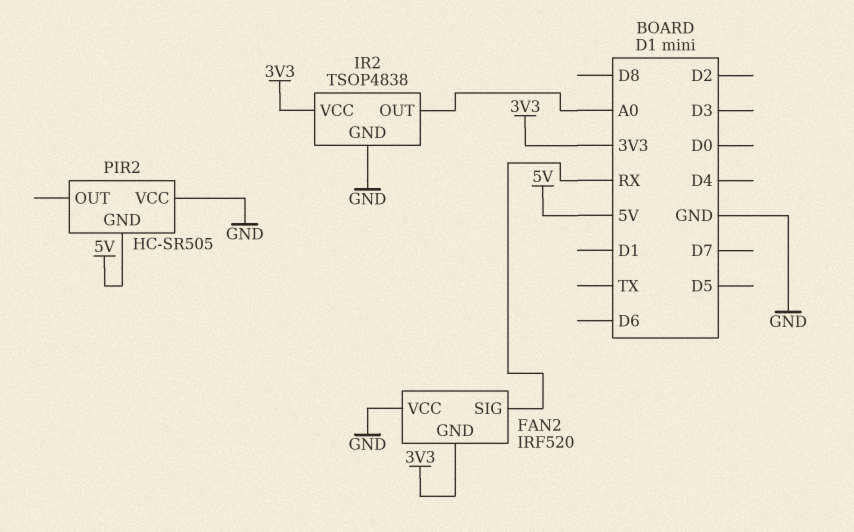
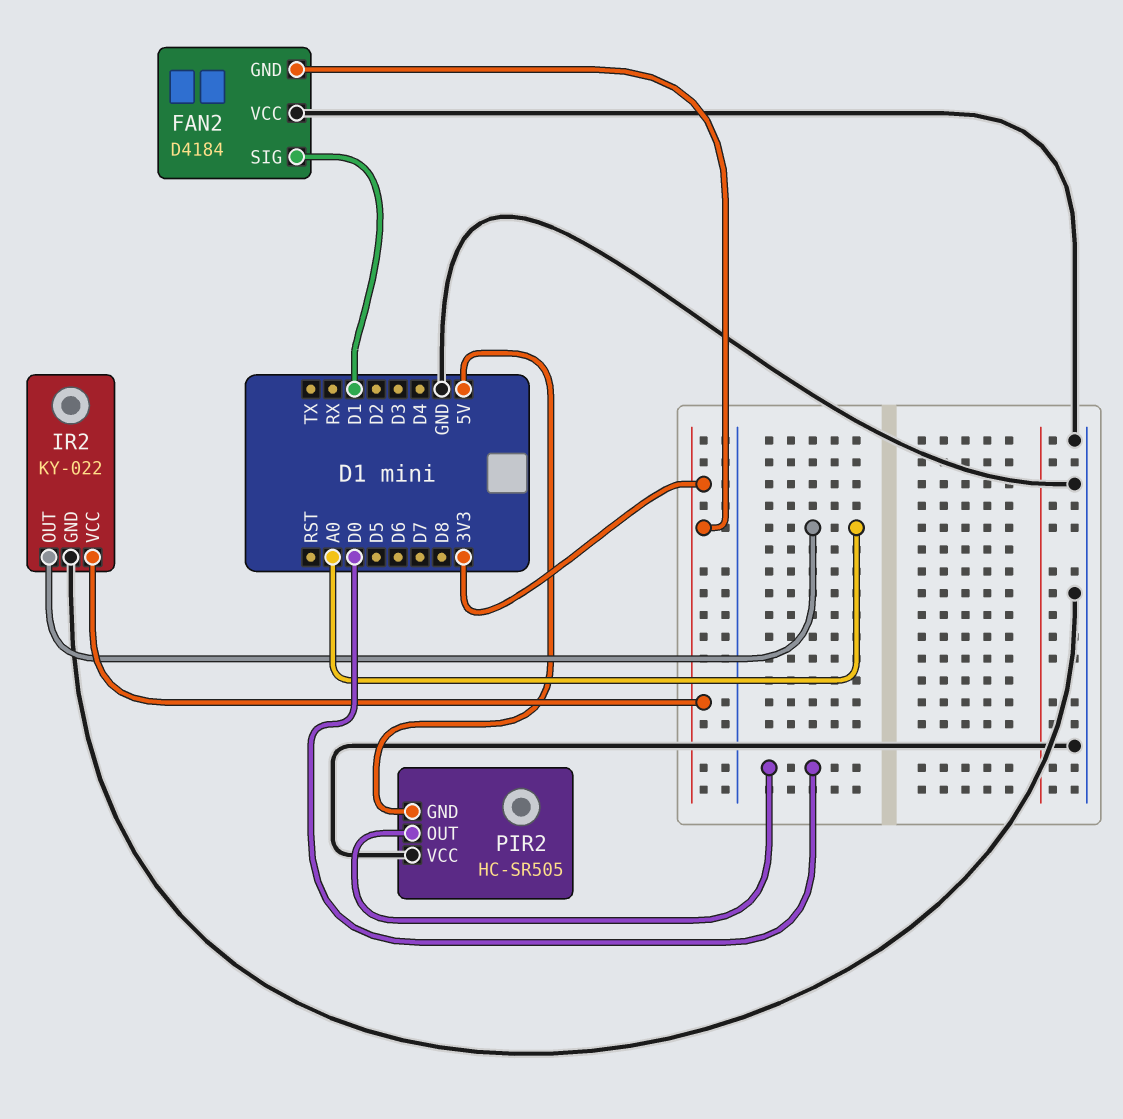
FAN2: IRF520 -> D4184
FAN2 pin SIG: RX -> D1
IR2: TSOP4838 -> KY-022
PIR2 pin OUT: none -> D0

